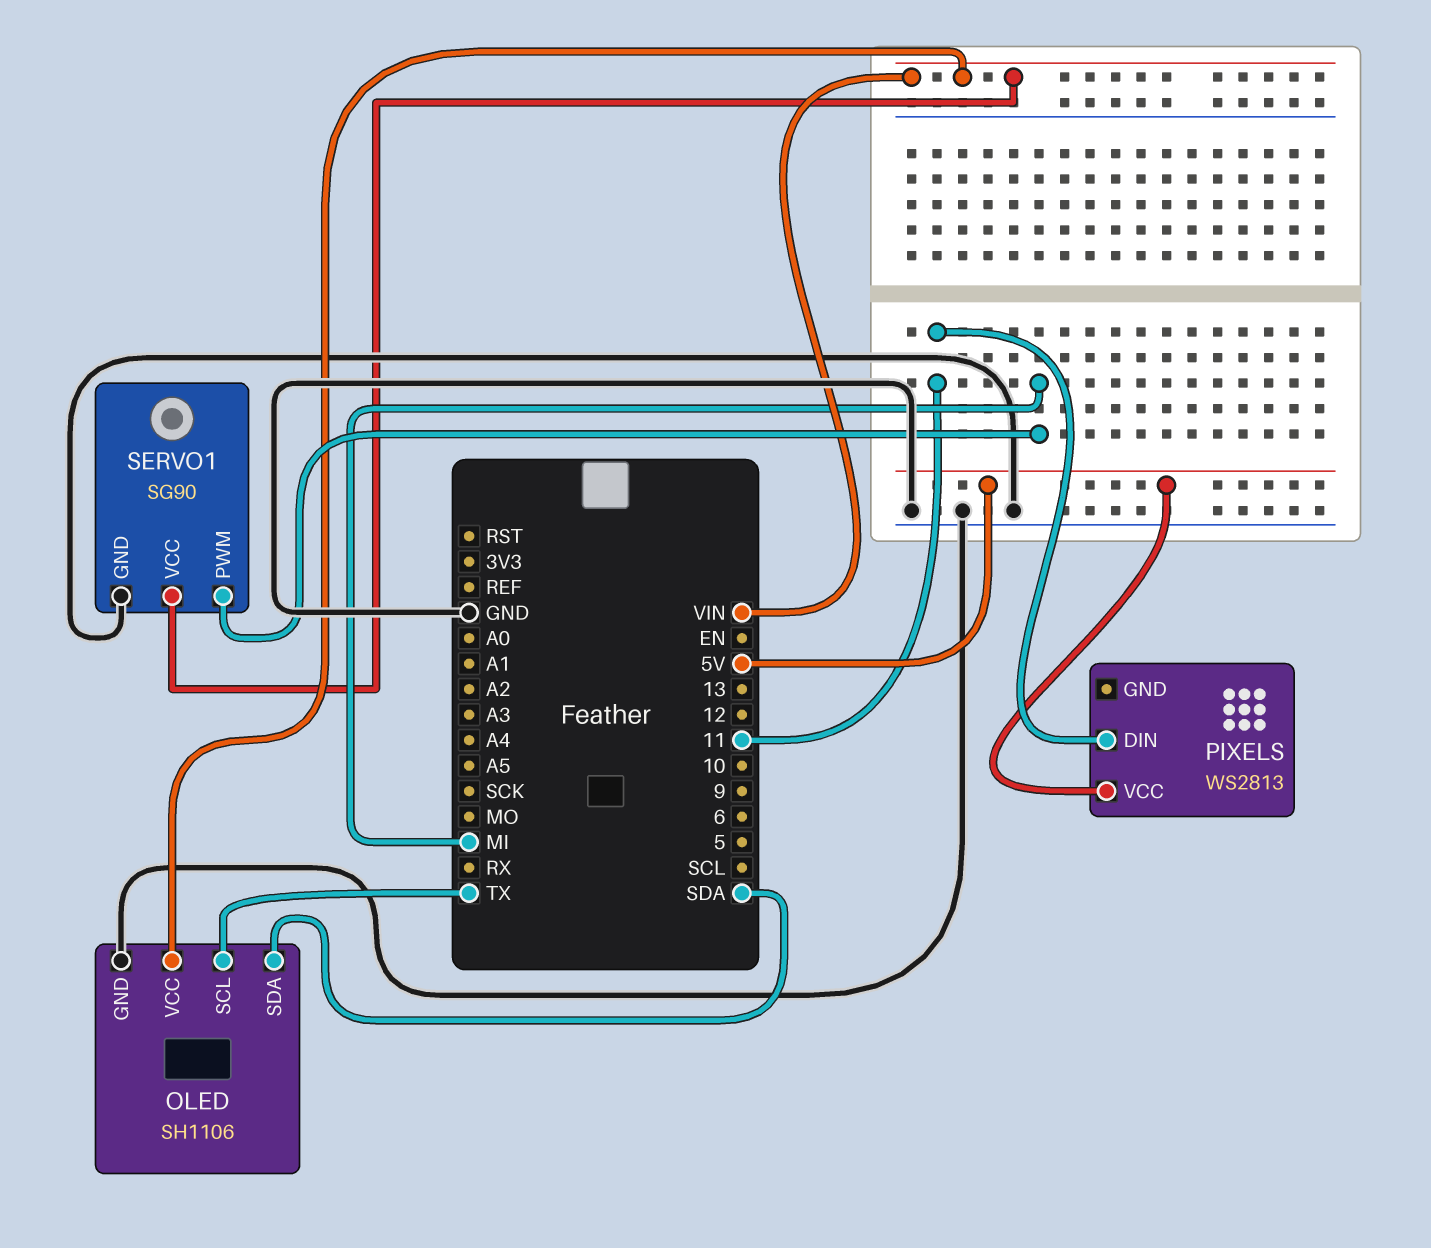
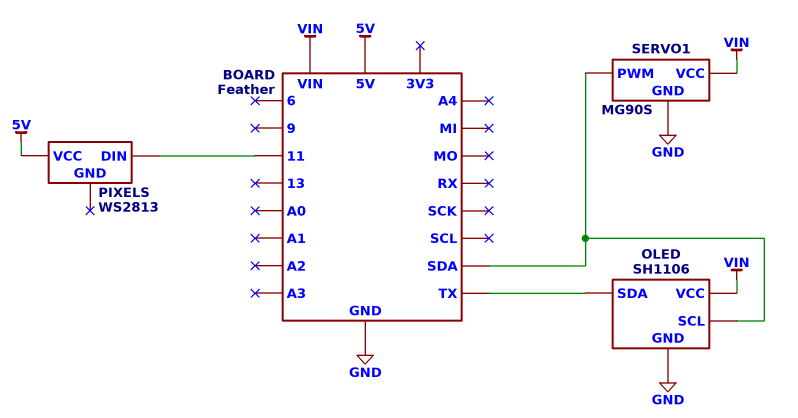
OLED pin SCL: TX -> SDA
OLED pin SDA: SDA -> TX
SERVO1: SG90 -> MG90S
SERVO1 pin PWM: MI -> SDA

